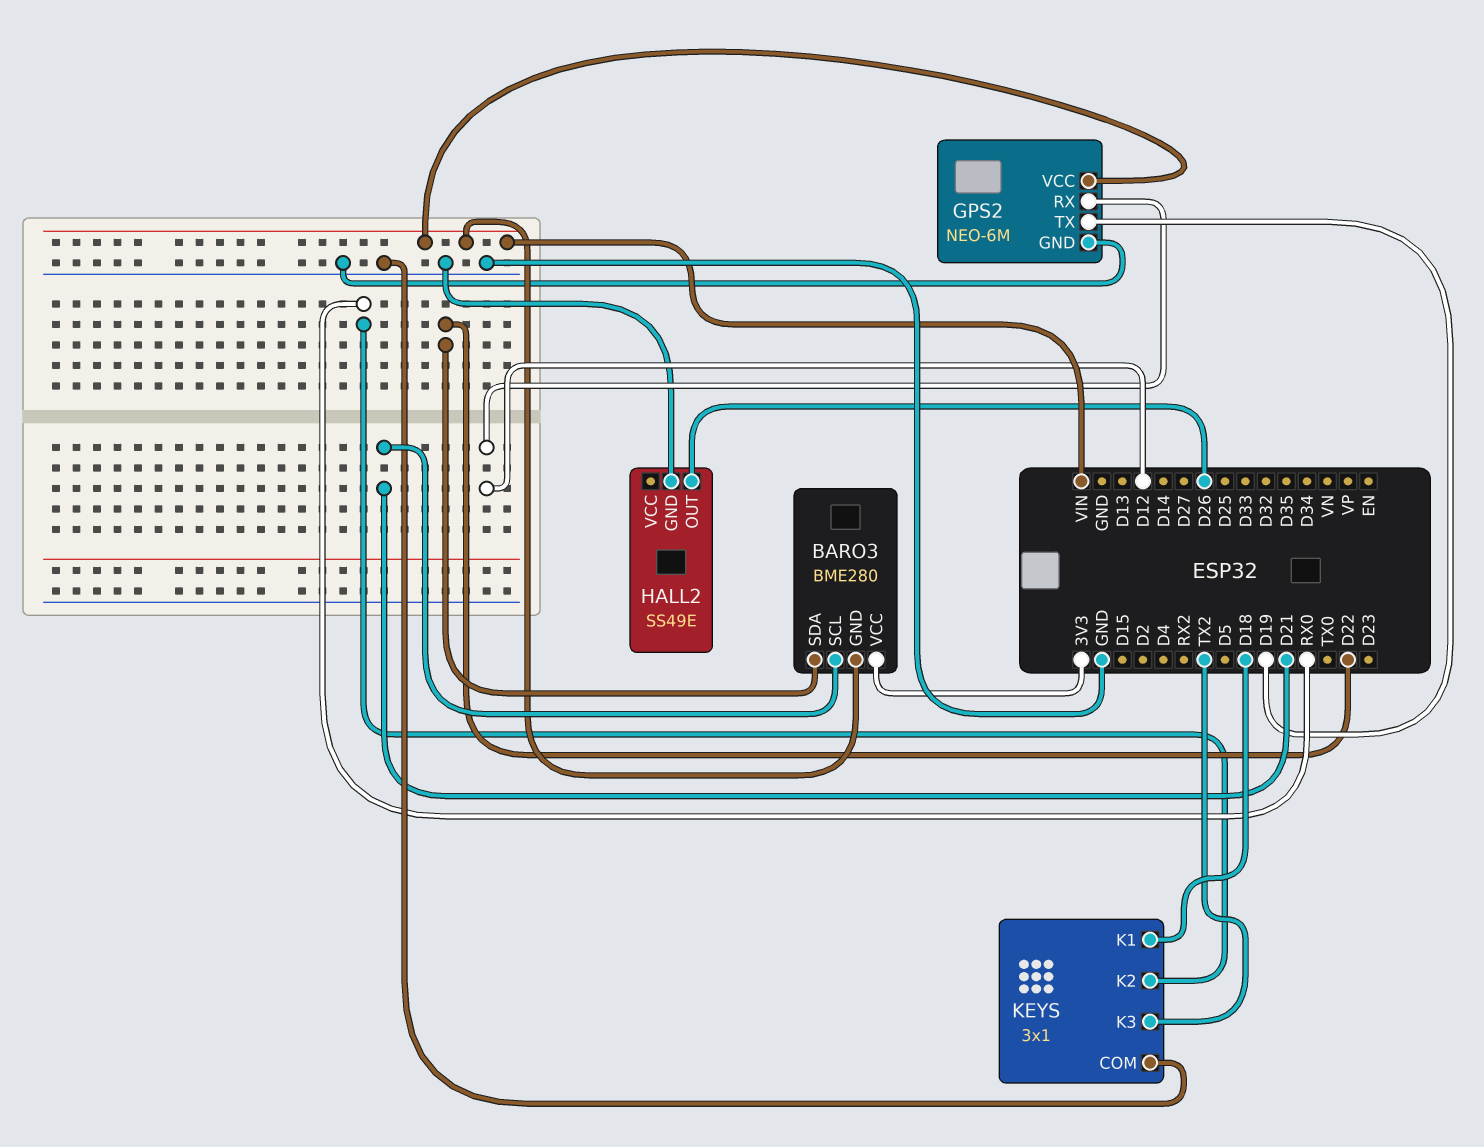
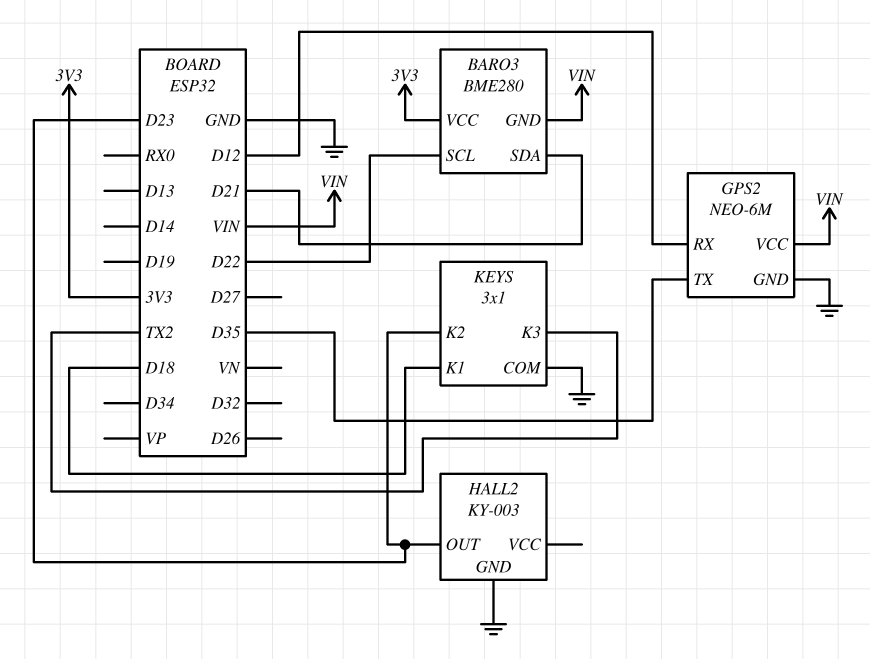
BARO3 pin SCL: D21 -> D22
BARO3 pin SDA: D22 -> D21
GPS2 pin TX: D19 -> D35
HALL2: SS49E -> KY-003
HALL2 pin OUT: D26 -> D23
KEYS pin K2: RX0 -> D23

